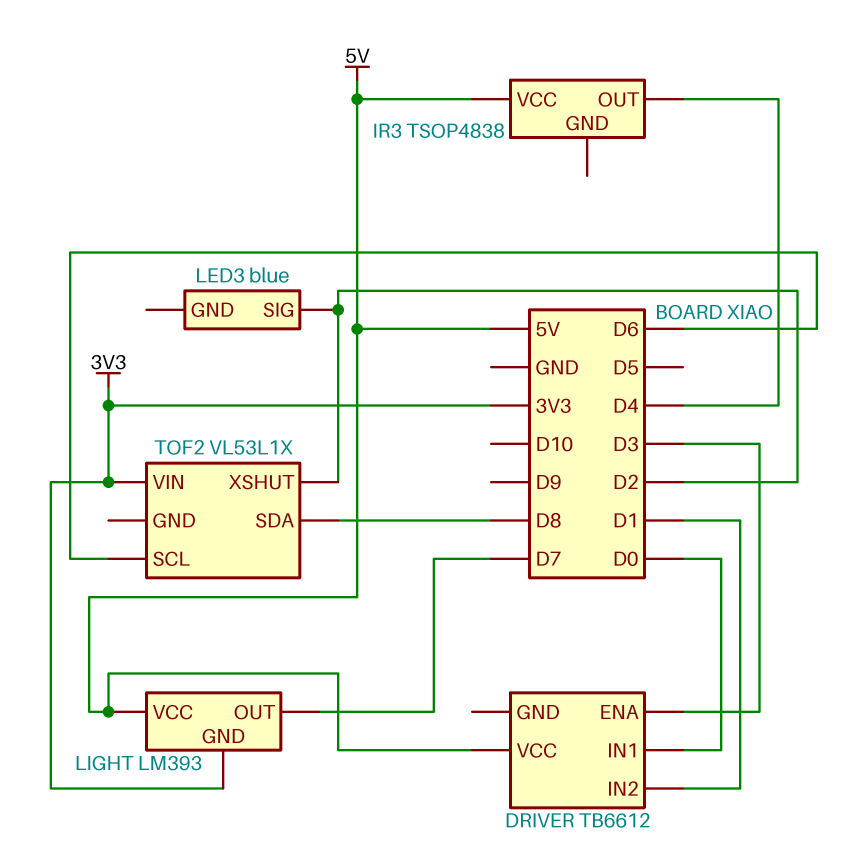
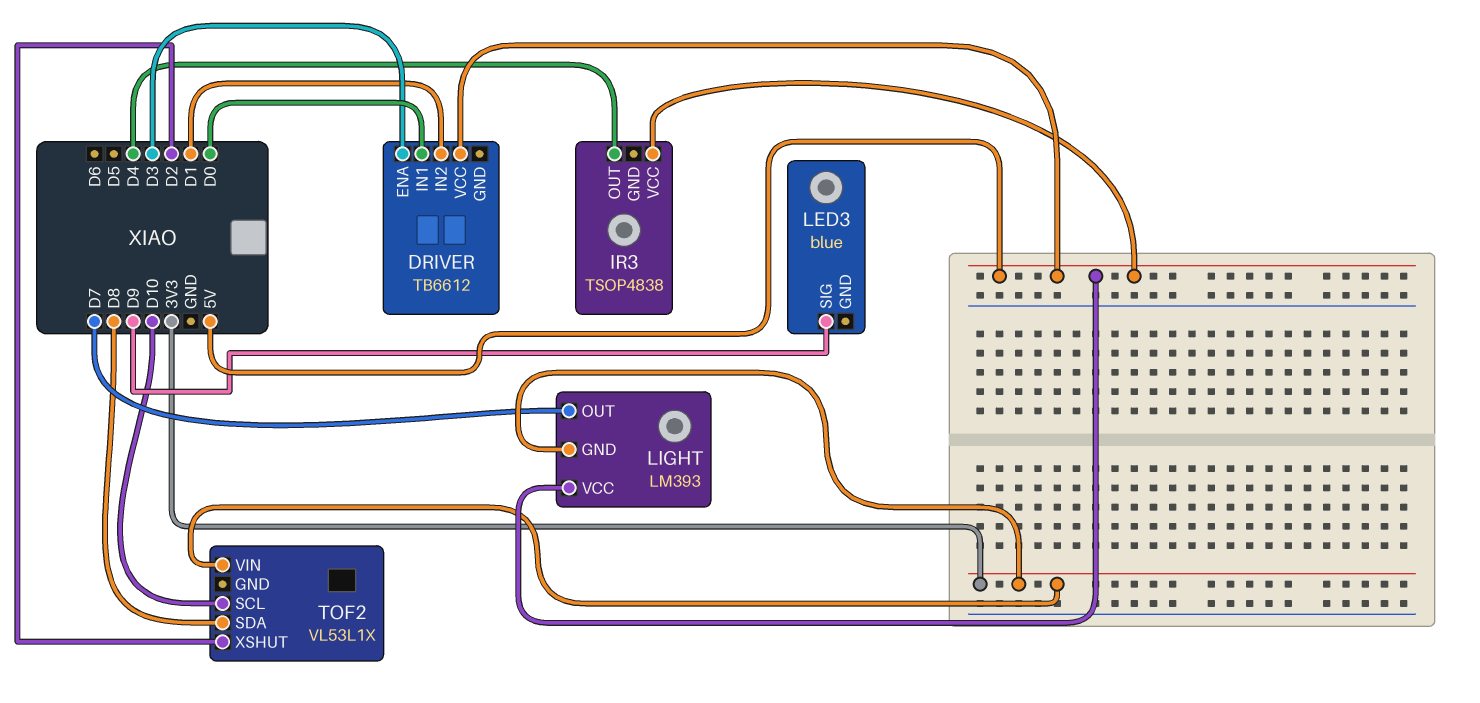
LED3 pin SIG: D2 -> D9
TOF2 pin SCL: D6 -> D10

